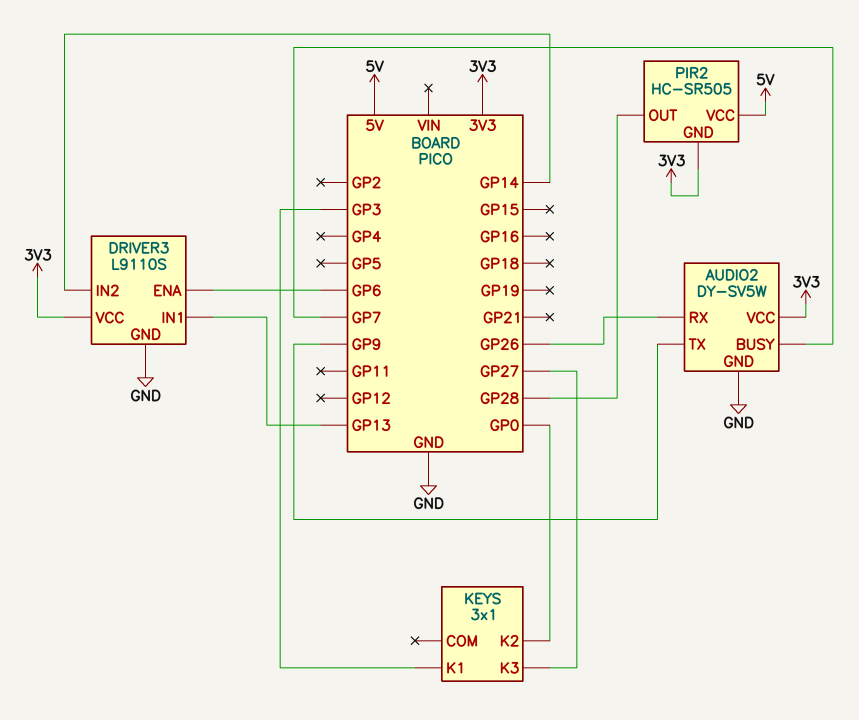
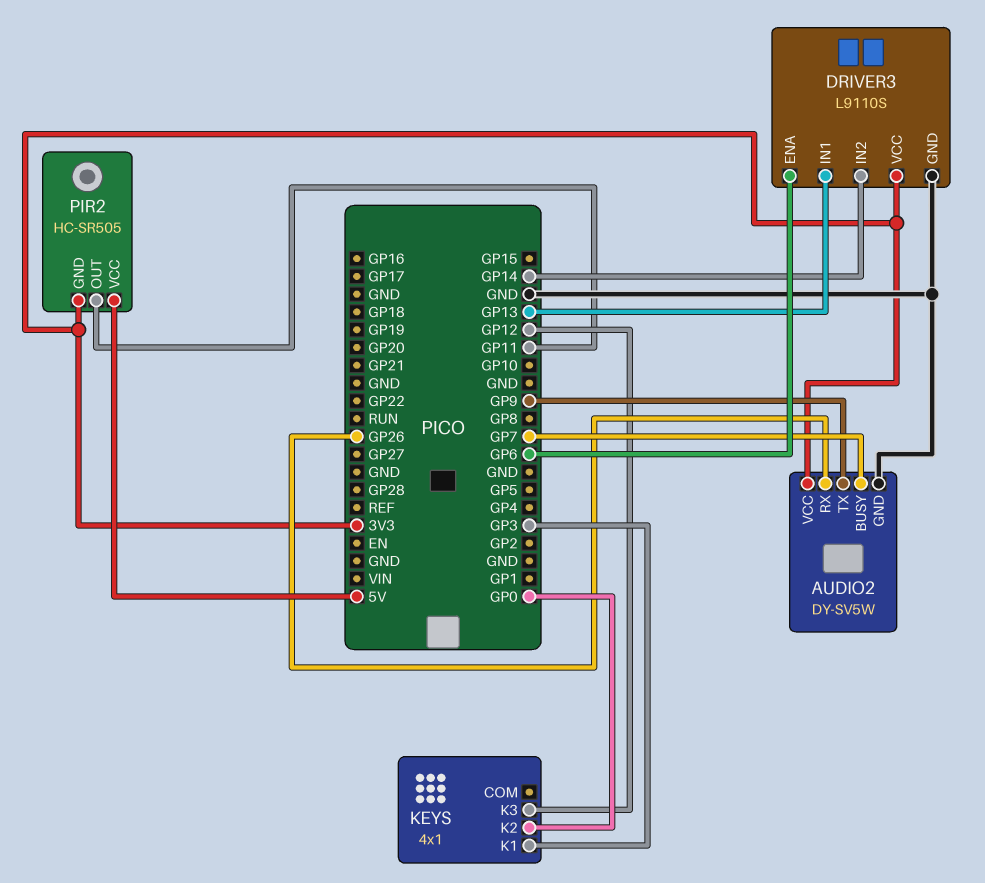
KEYS: 3x1 -> 4x1
KEYS pin K3: GP27 -> GP12
PIR2 pin OUT: GP28 -> GP11

